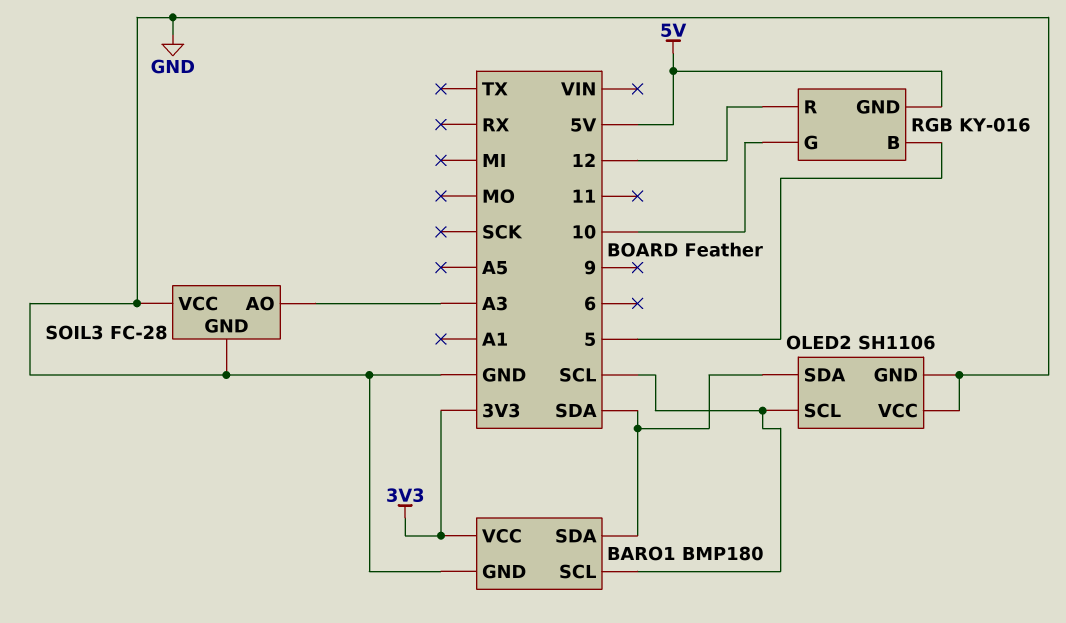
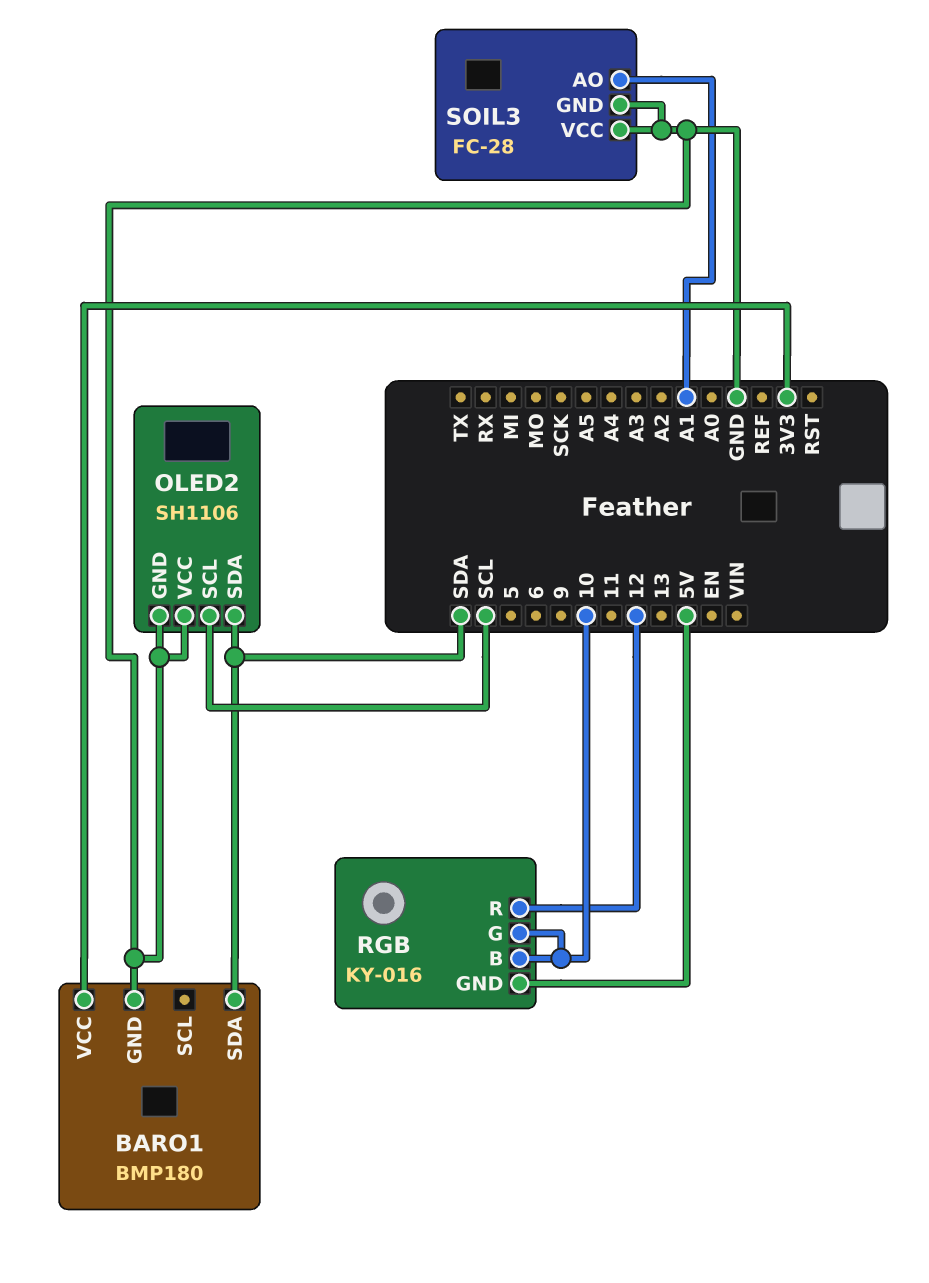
BARO1 pin SCL: SCL -> none
RGB pin B: 5 -> 10
SOIL3 pin AO: A3 -> A1

